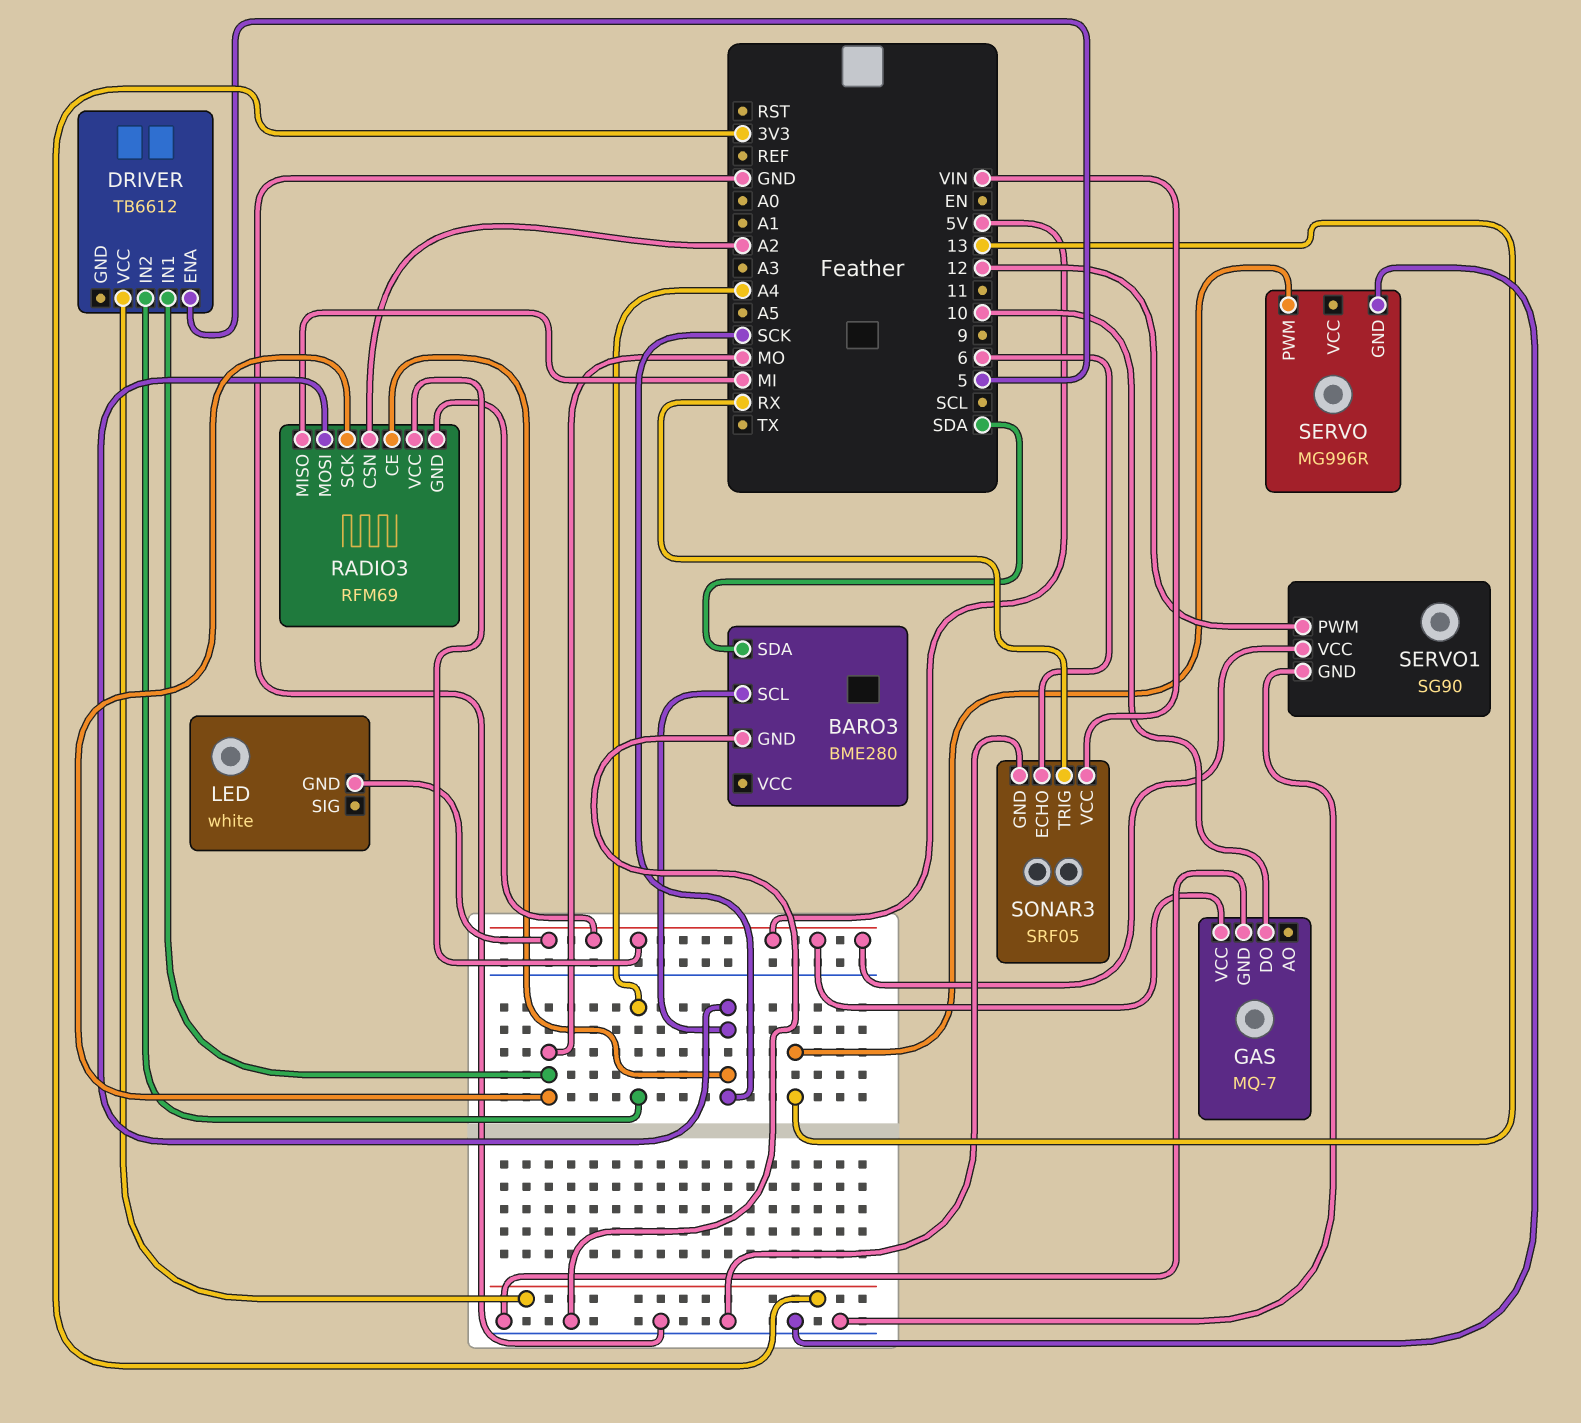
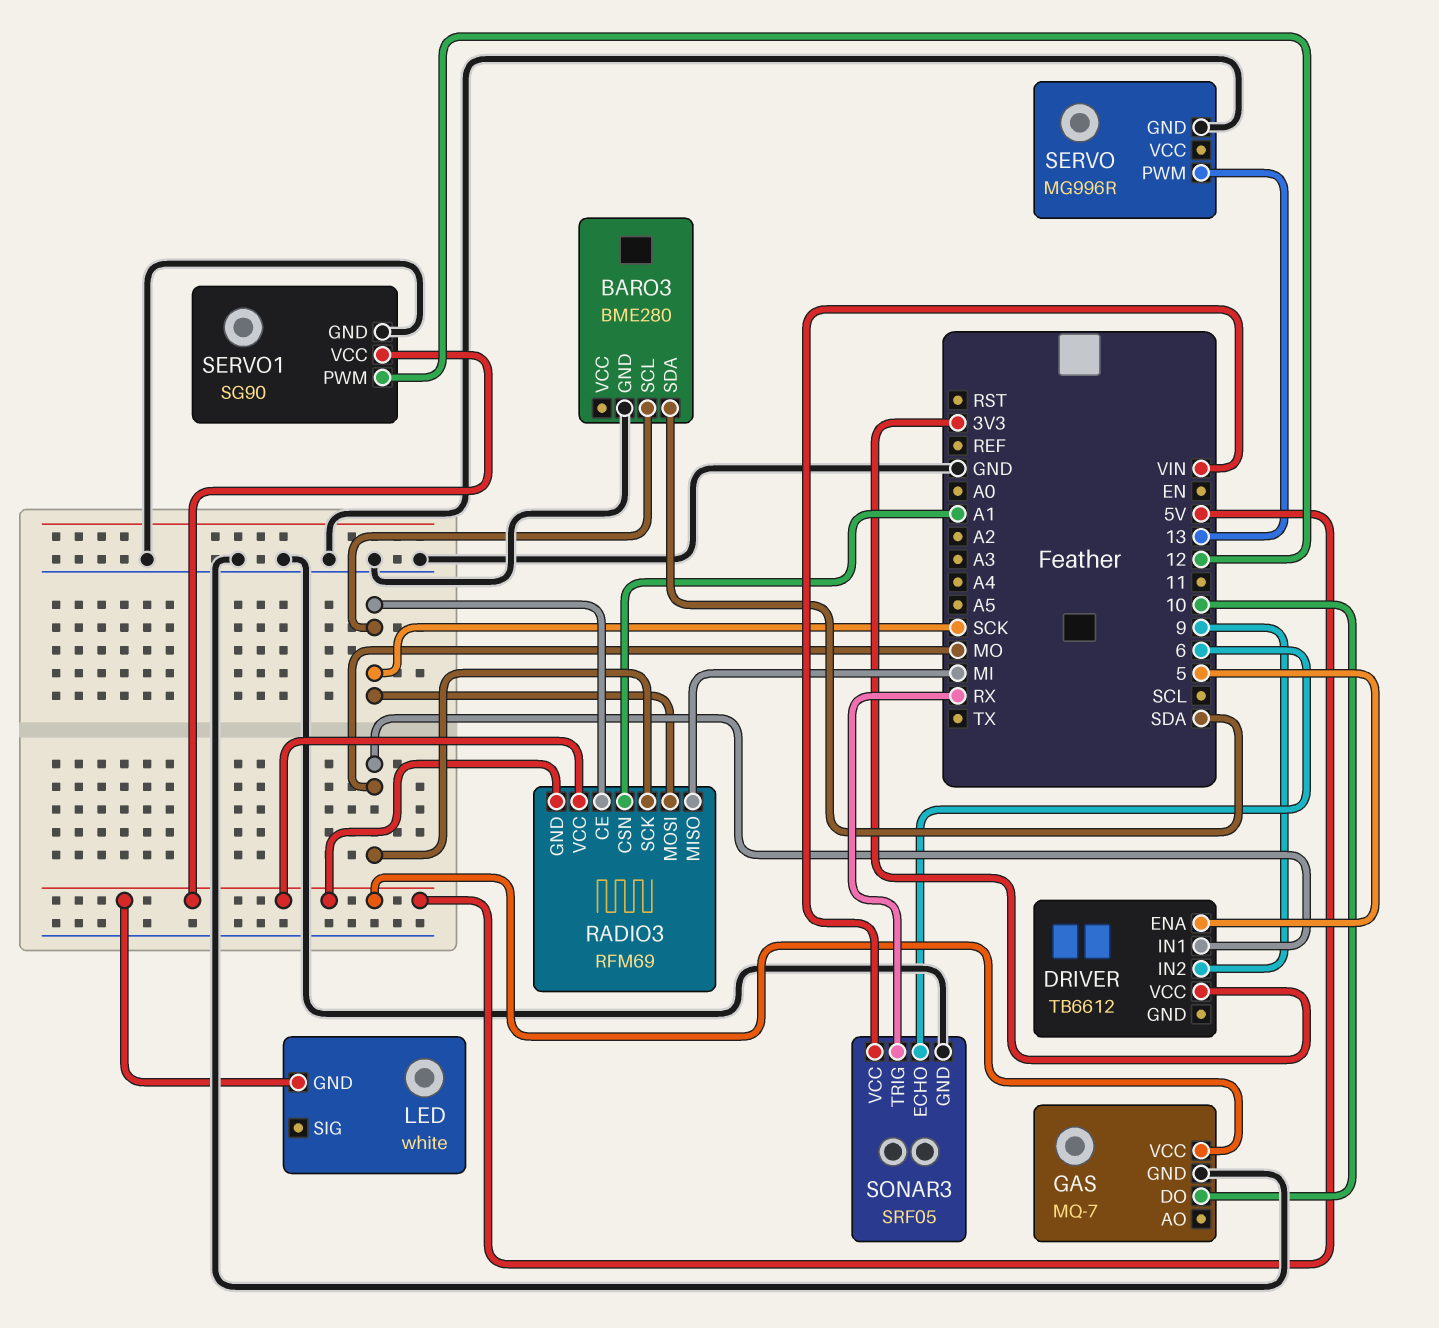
DRIVER pin IN2: A4 -> 9
RADIO3 pin CSN: A2 -> A1

